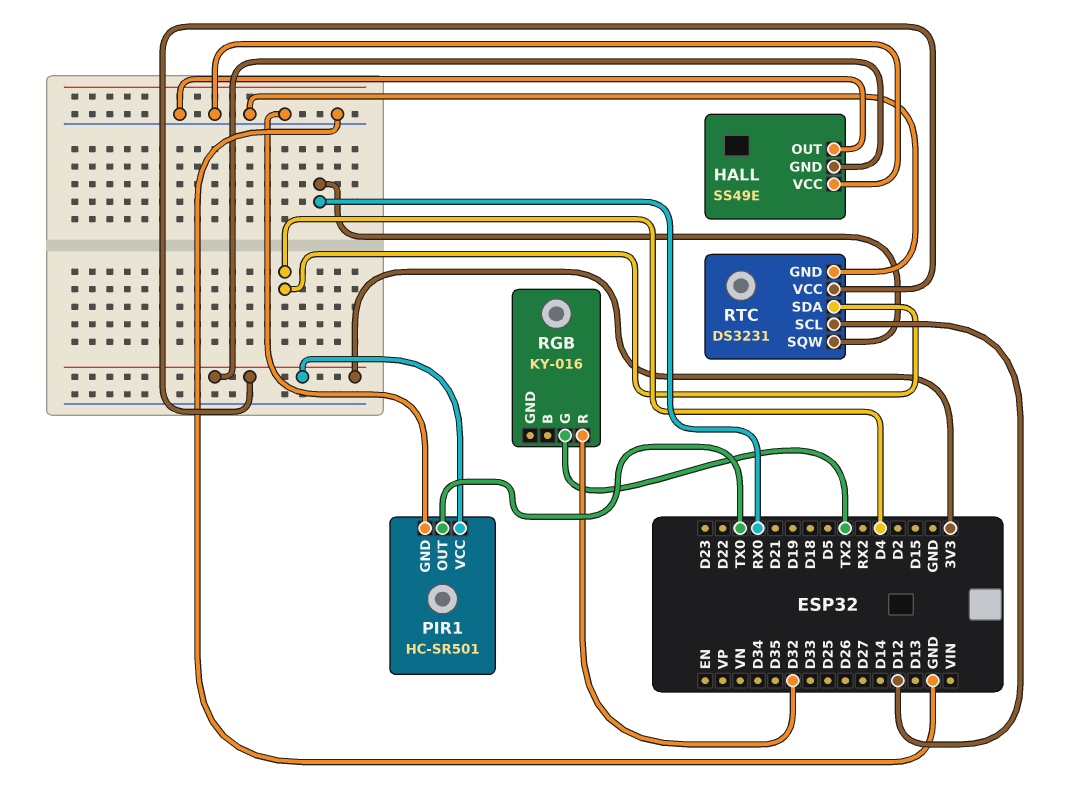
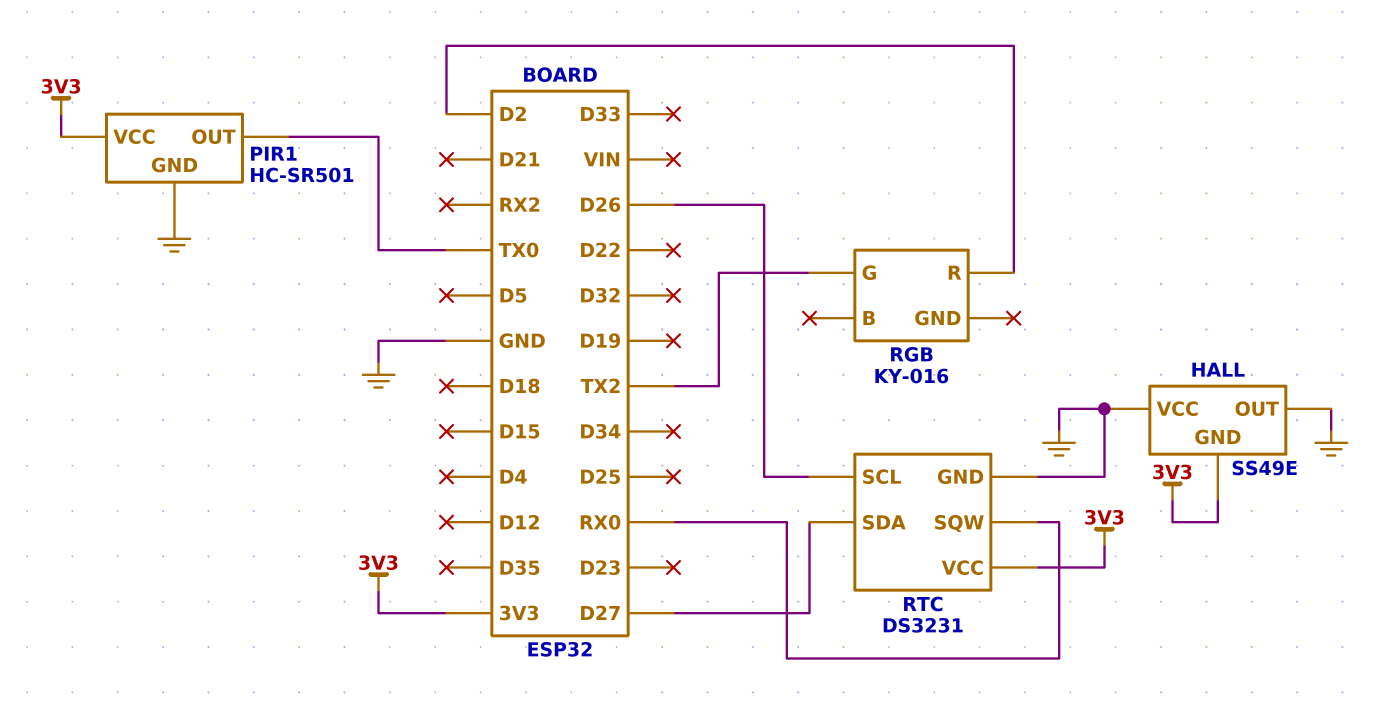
RGB pin R: D32 -> D2
RTC pin SCL: D12 -> D26
RTC pin SDA: D4 -> D27

